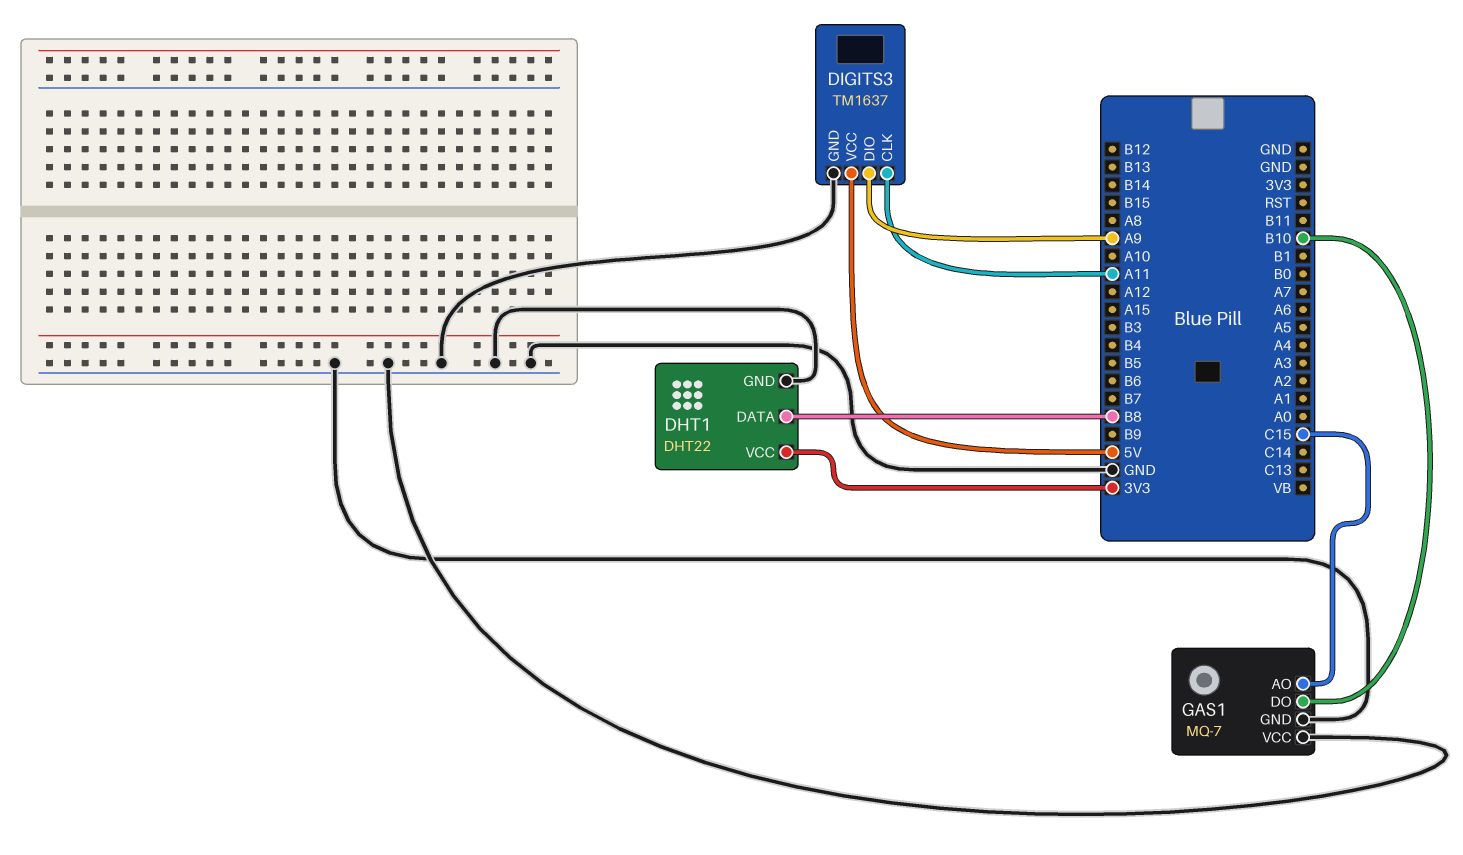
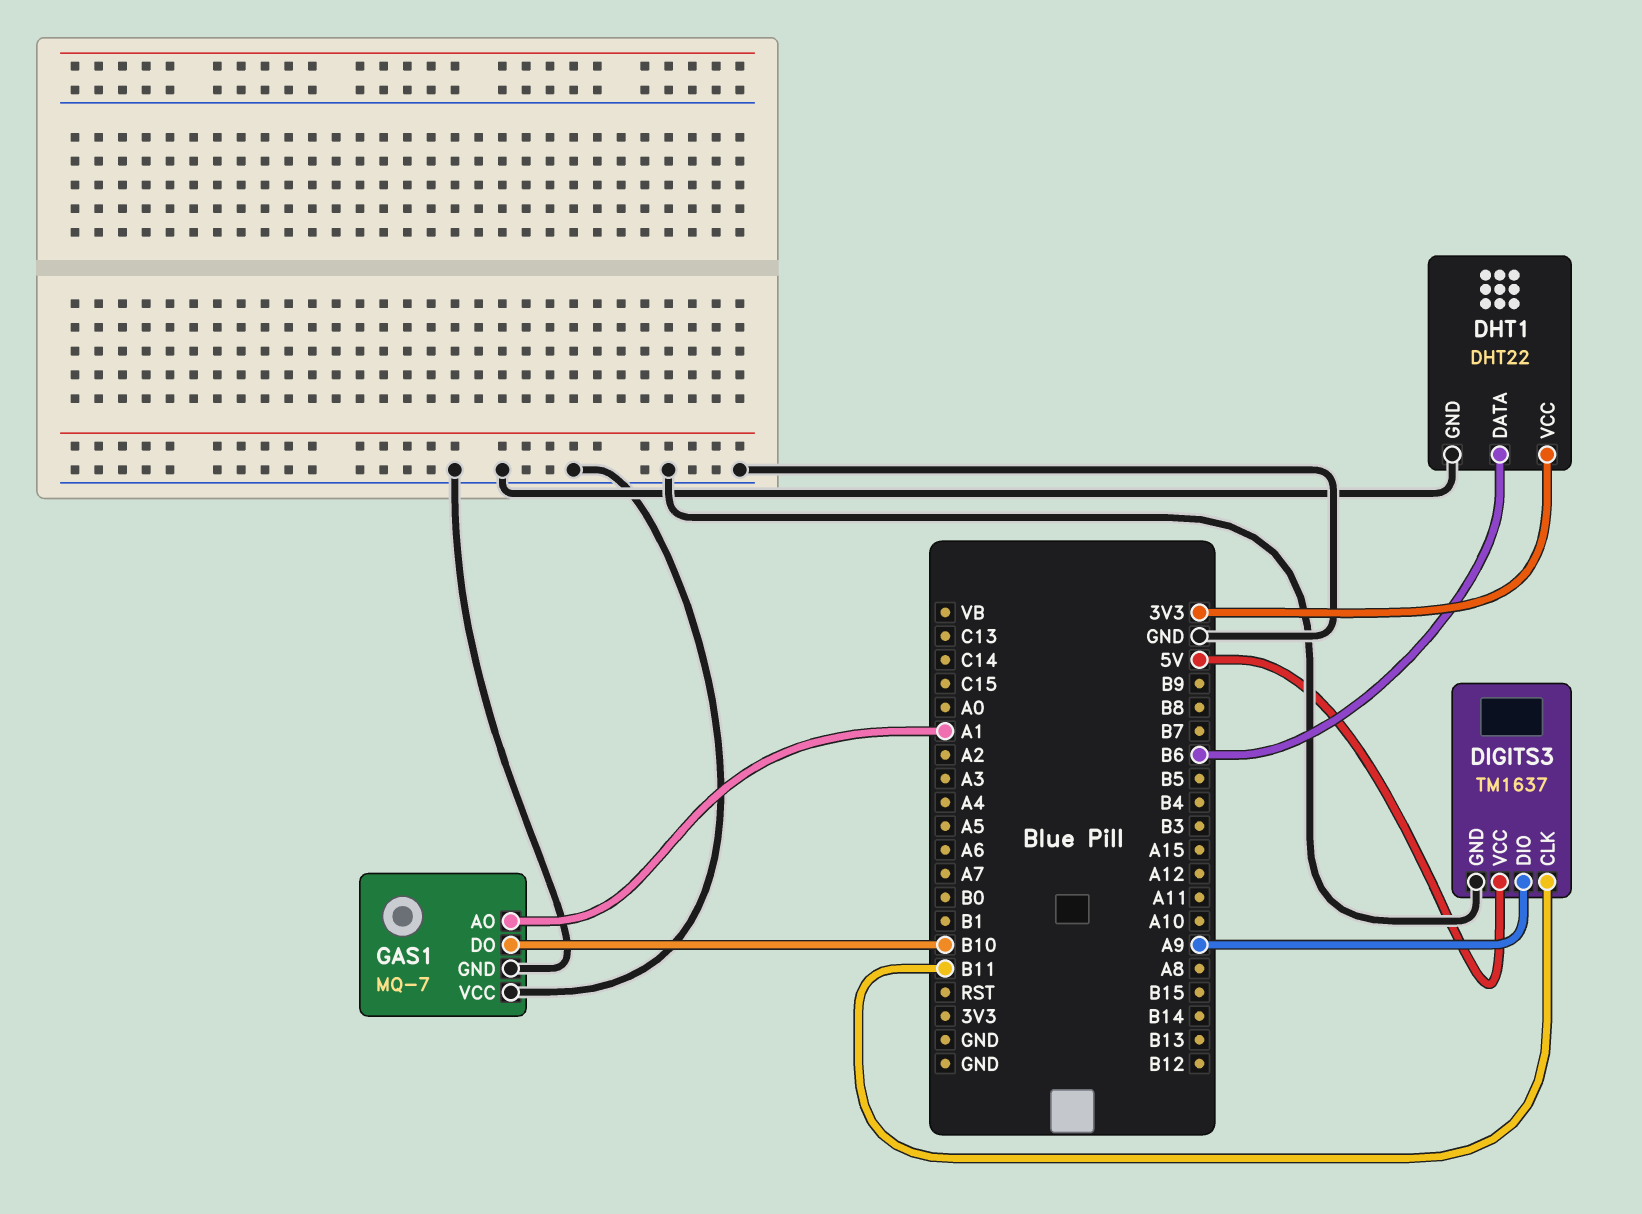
DHT1 pin DATA: B8 -> B6
DIGITS3 pin CLK: A11 -> B11
GAS1 pin AO: C15 -> A1

